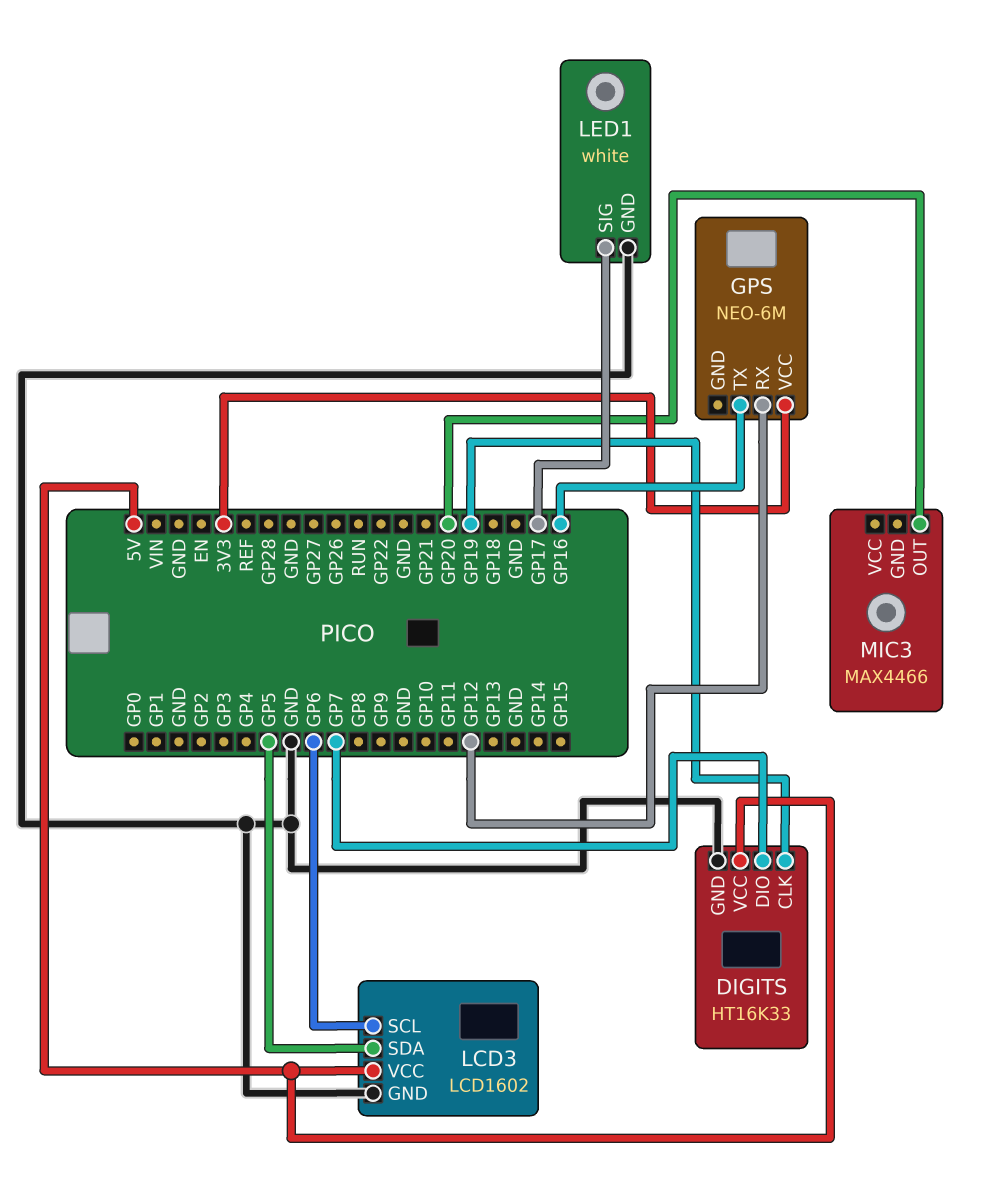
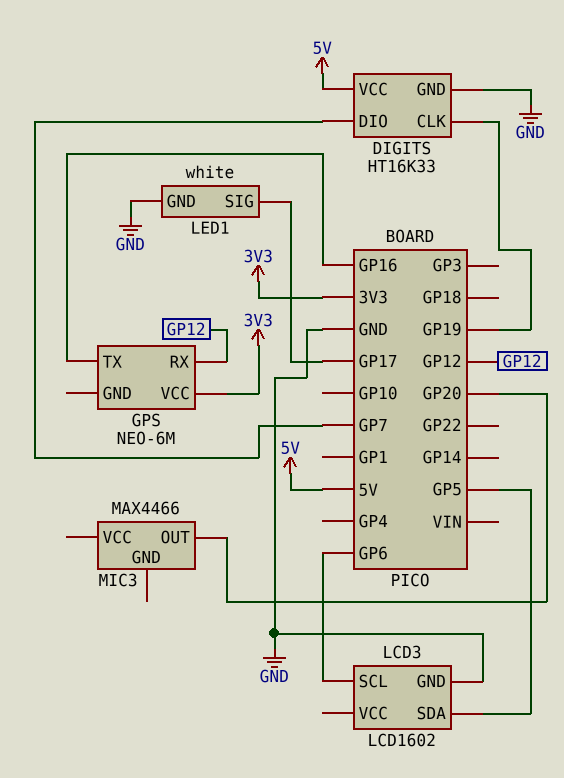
LCD3 pin VCC: 5V -> none

